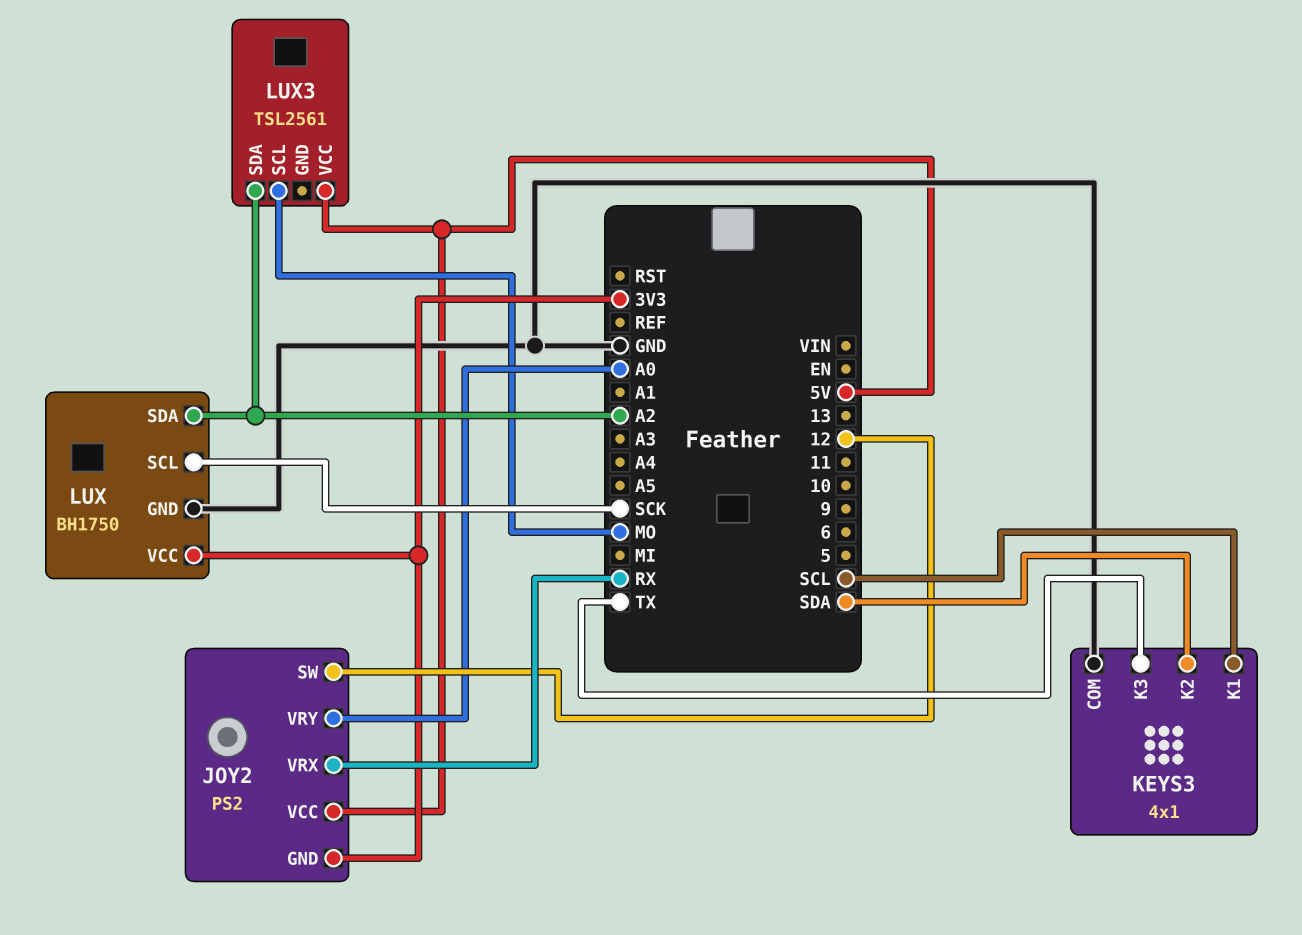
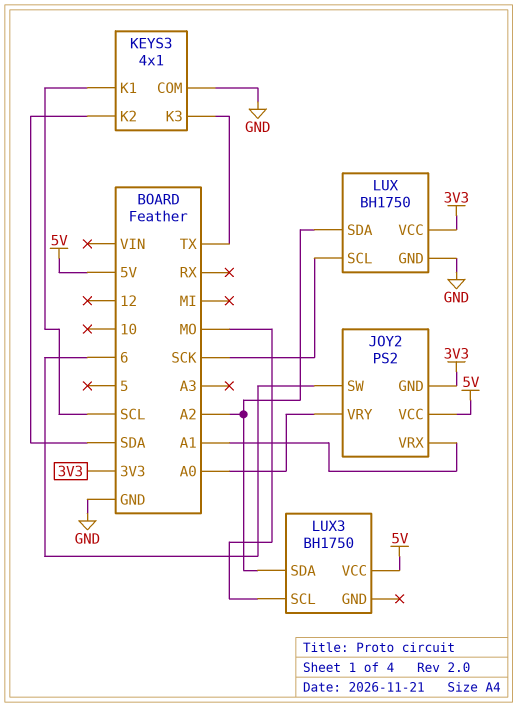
JOY2 pin SW: 12 -> 6
JOY2 pin VRX: RX -> A1
LUX3: TSL2561 -> BH1750

